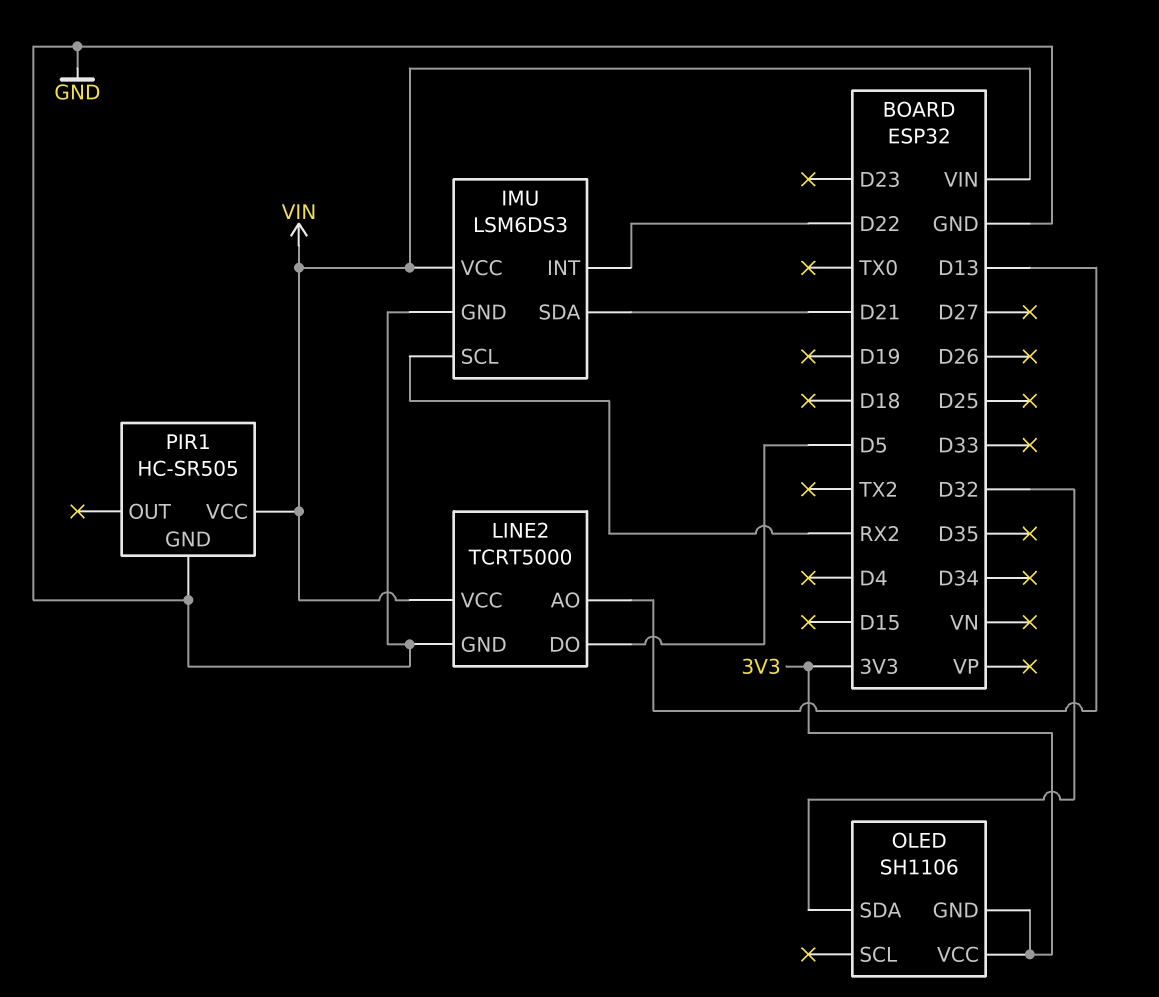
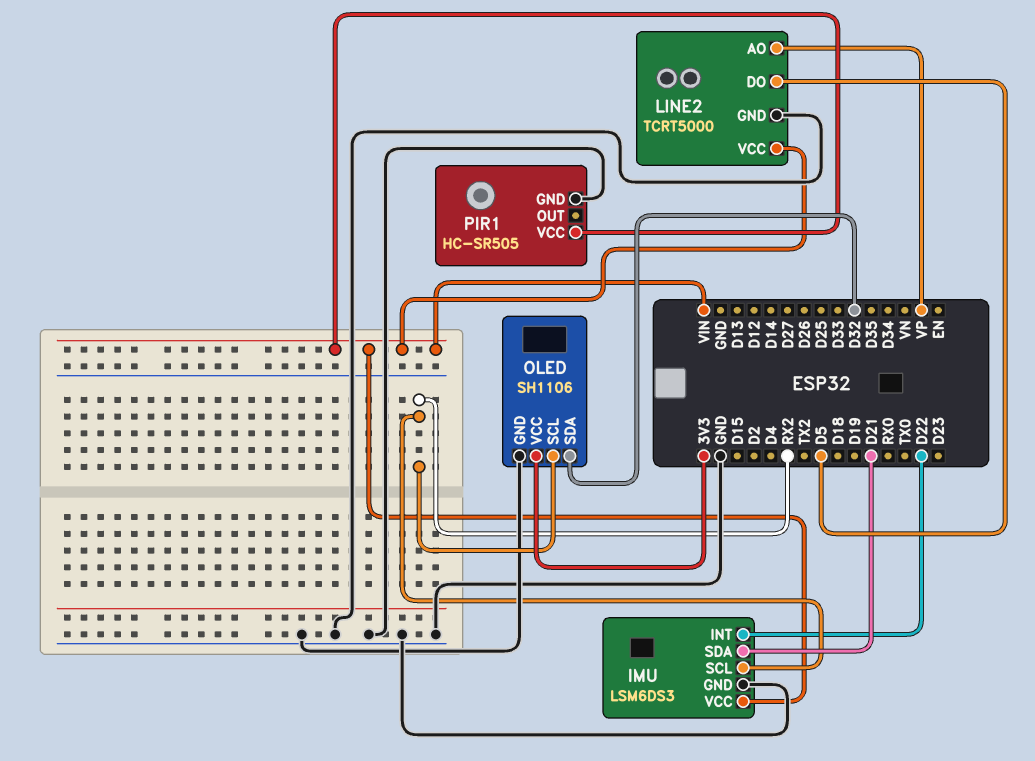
LINE2 pin AO: D13 -> VP
OLED pin GND: 3V3 -> GND
OLED pin SCL: none -> RX2

